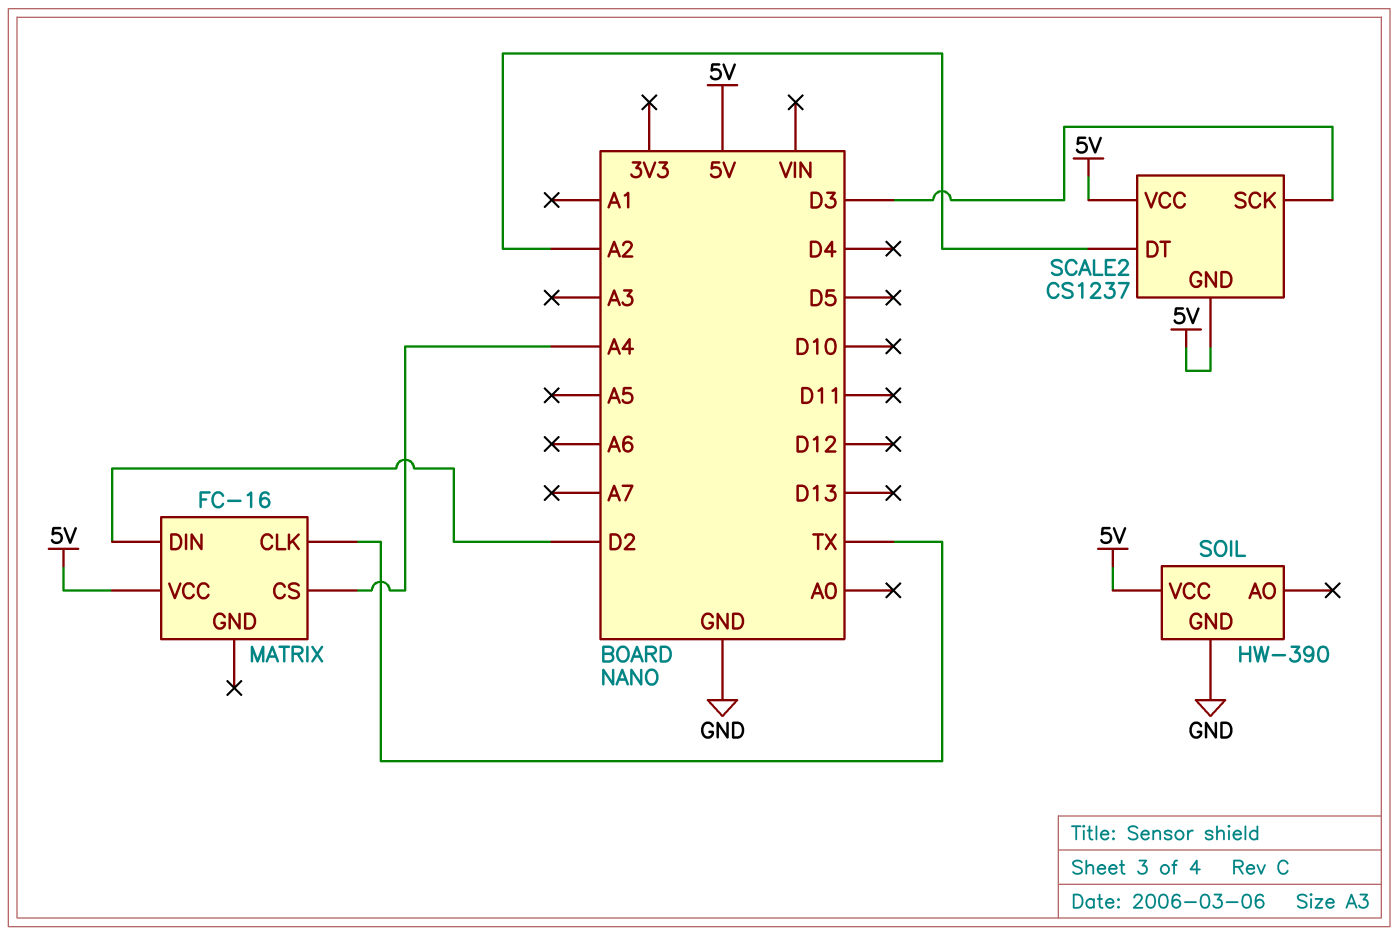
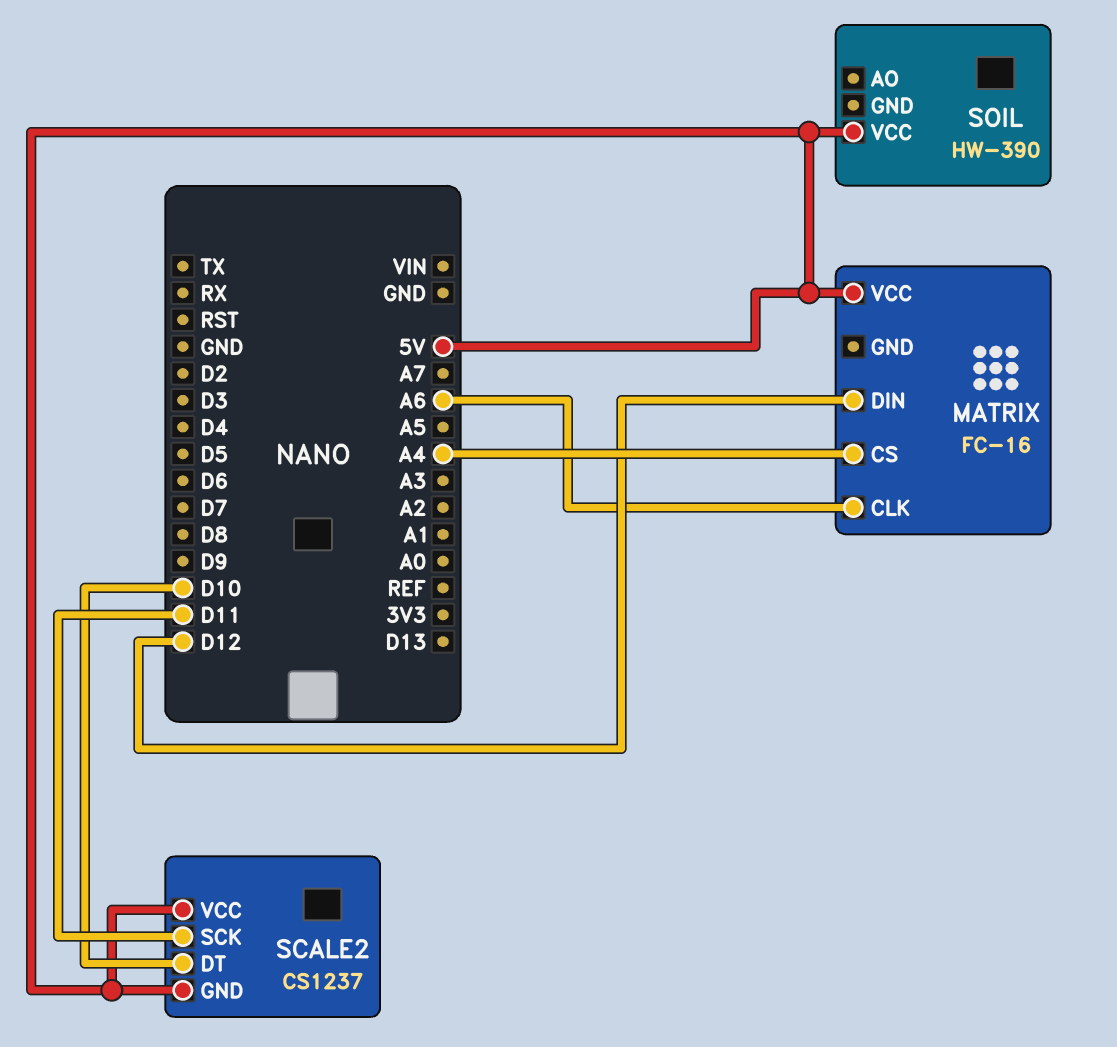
MATRIX pin CLK: TX -> A6
MATRIX pin DIN: D2 -> D12
SCALE2 pin DT: A2 -> D10
SCALE2 pin SCK: D3 -> D11
SOIL pin GND: GND -> none

